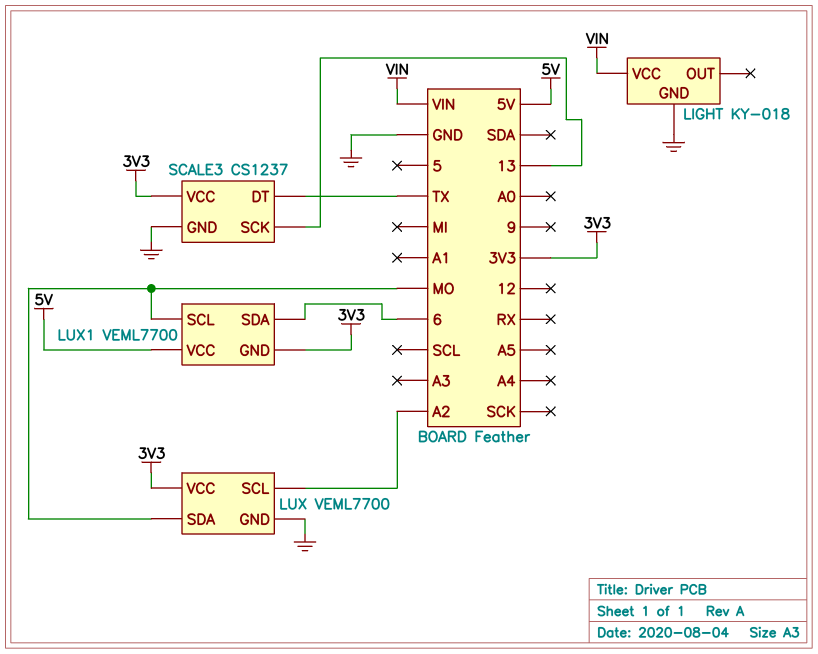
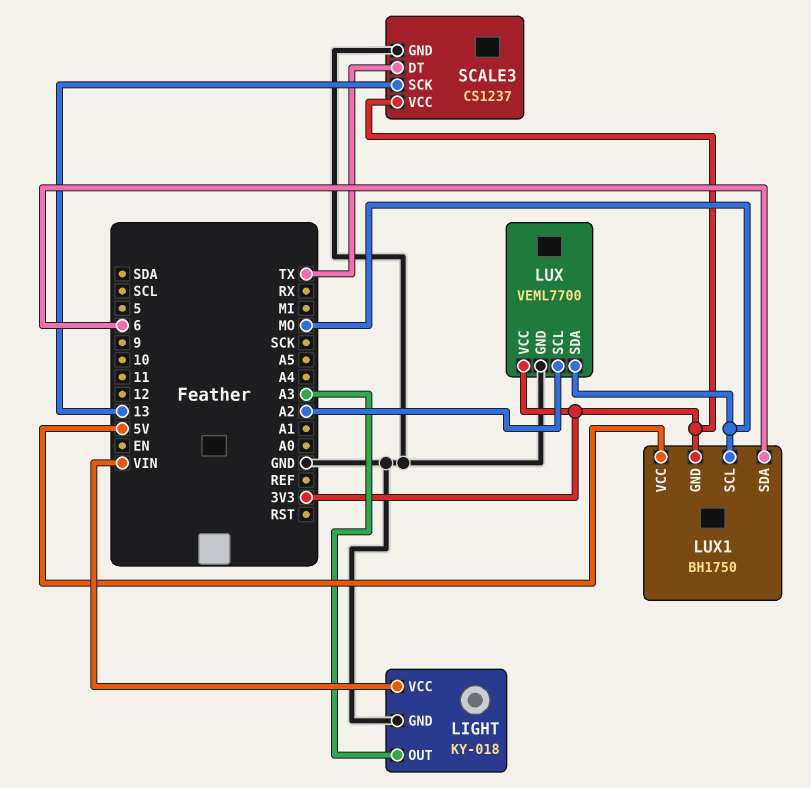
LIGHT pin OUT: none -> A3
LUX1: VEML7700 -> BH1750

